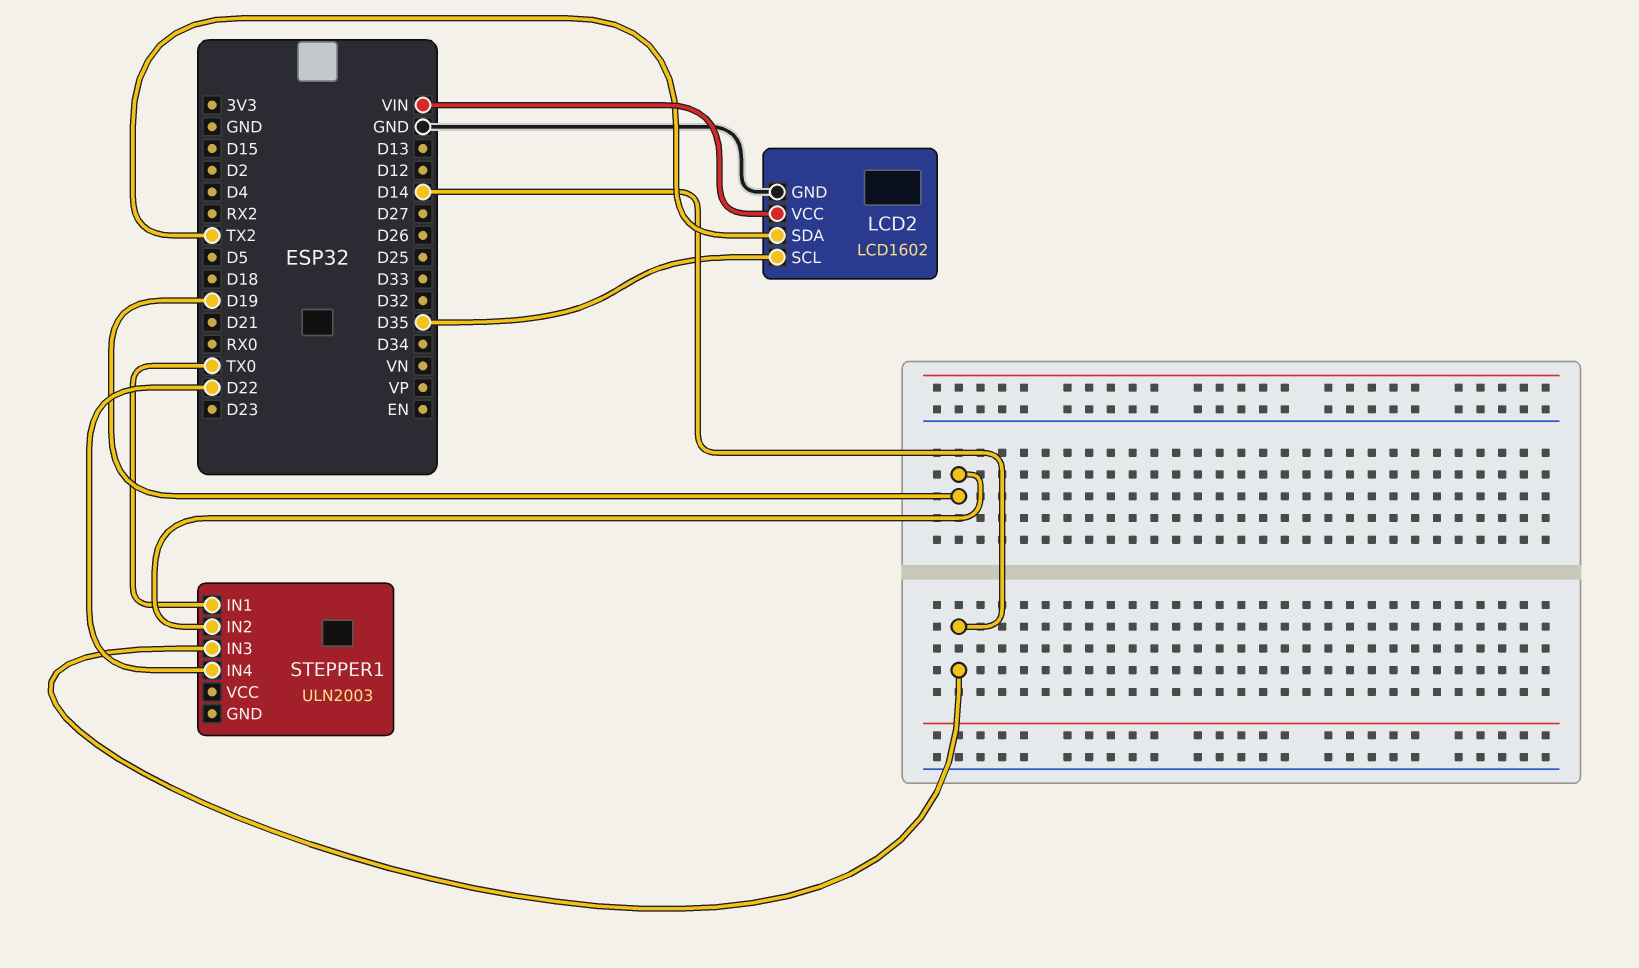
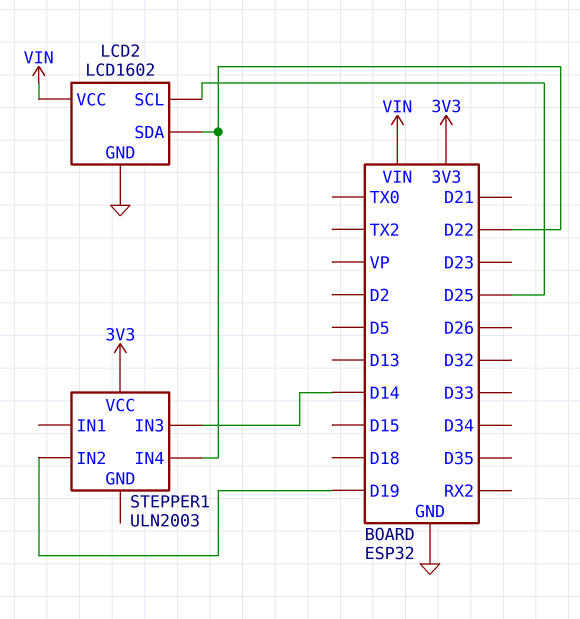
LCD2 pin SCL: D35 -> D25
LCD2 pin SDA: TX2 -> D22
STEPPER1 pin IN1: TX0 -> none
STEPPER1 pin VCC: none -> 3V3

